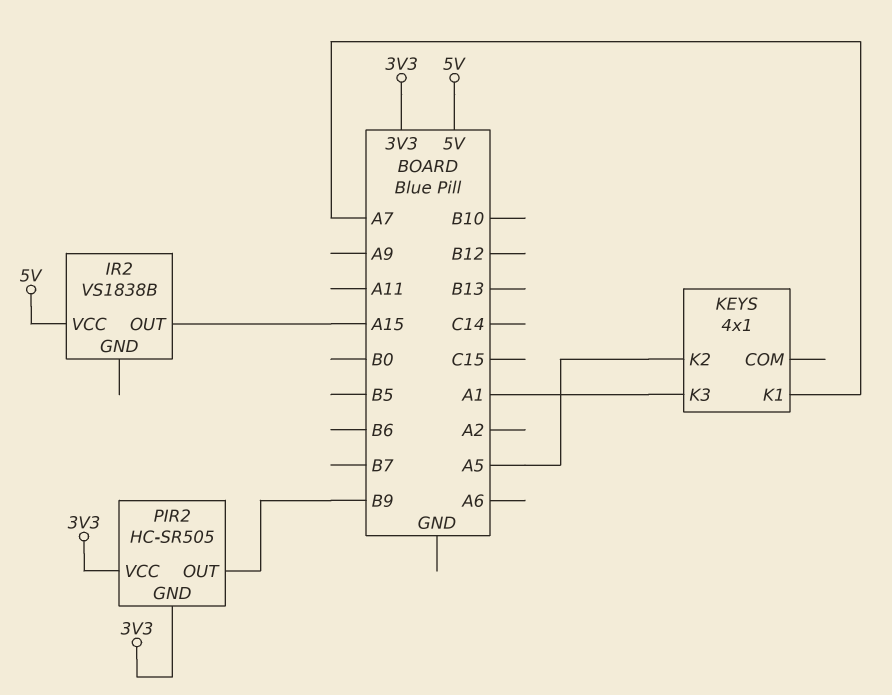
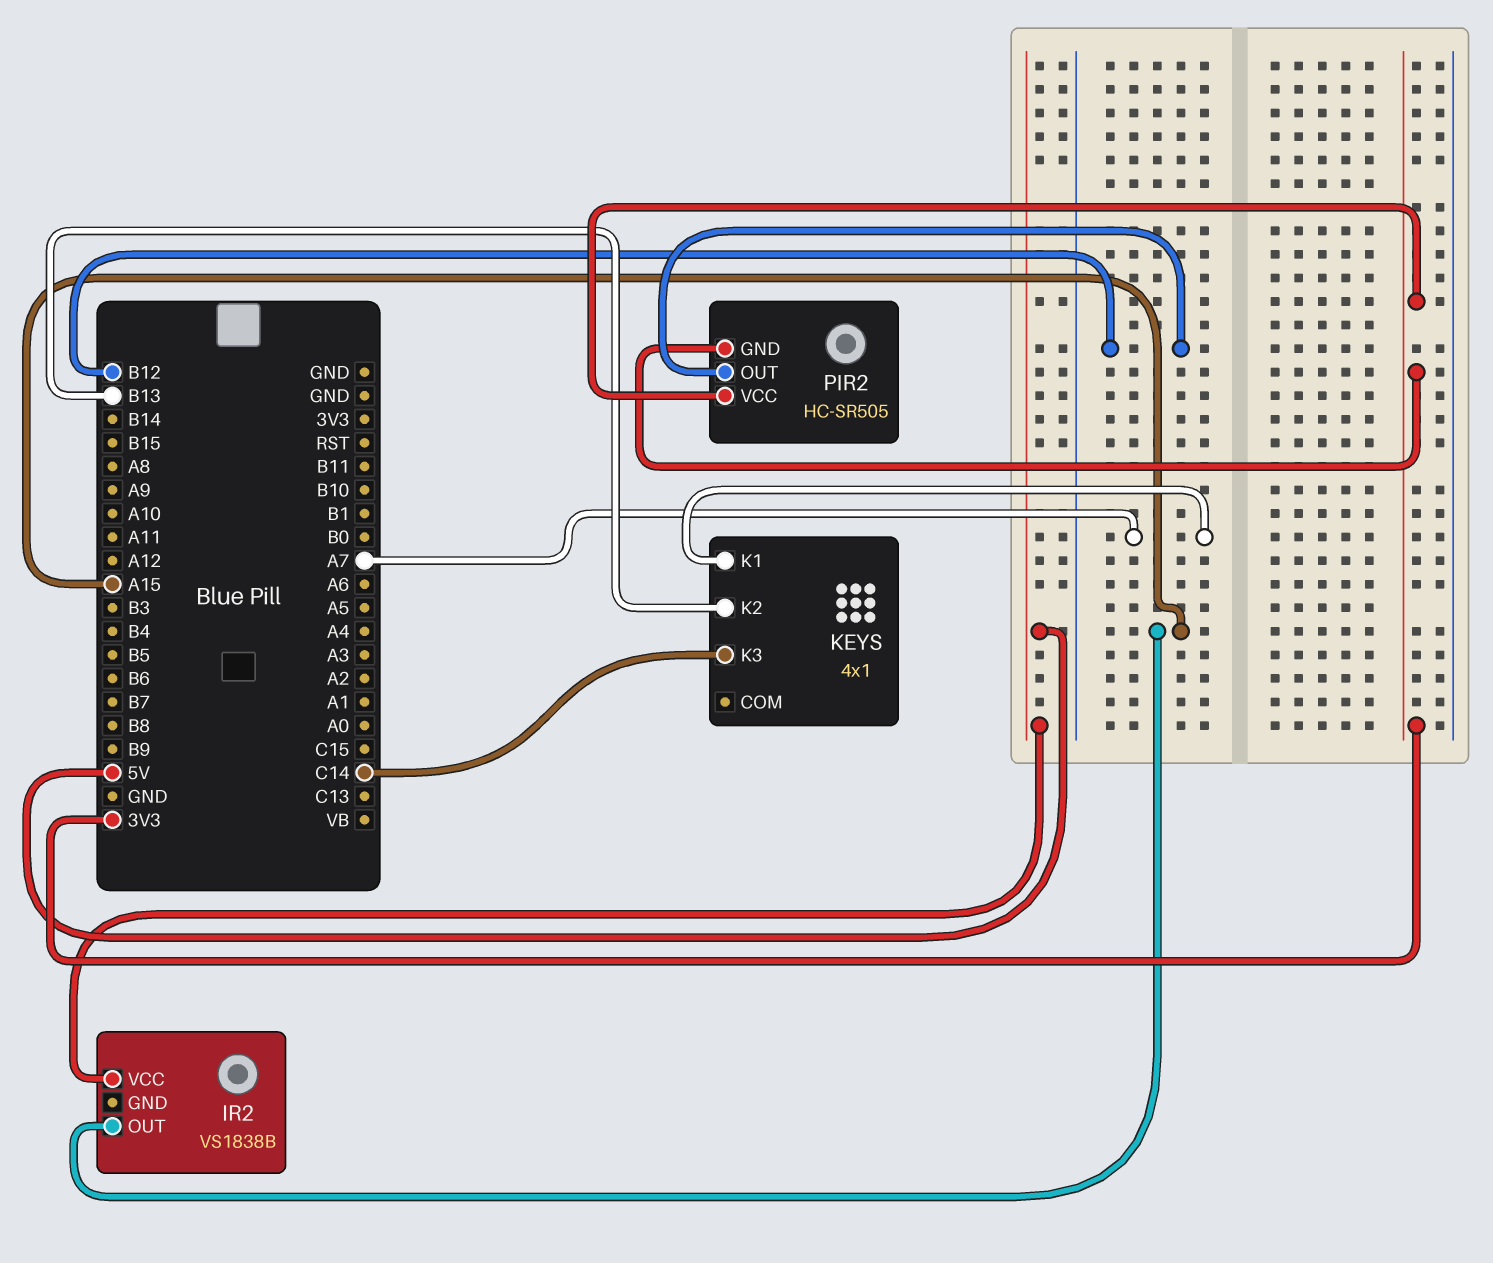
KEYS pin K2: A5 -> B13
KEYS pin K3: A1 -> C14
PIR2 pin OUT: B9 -> B12

